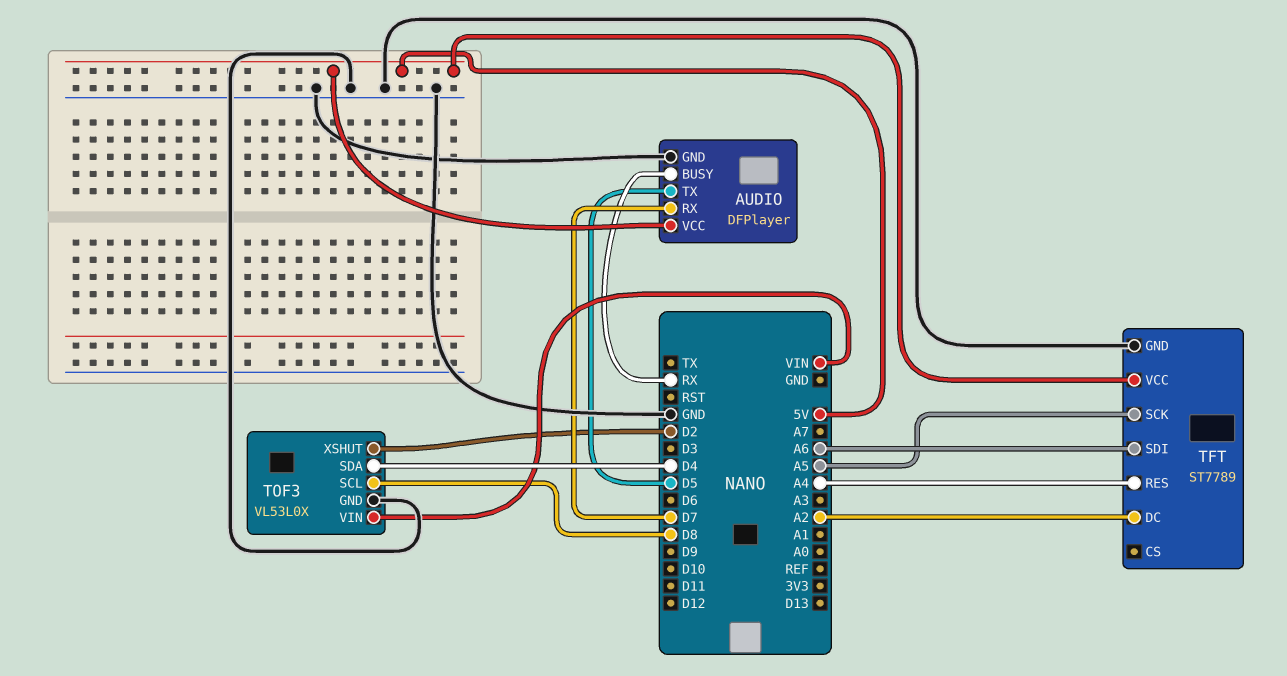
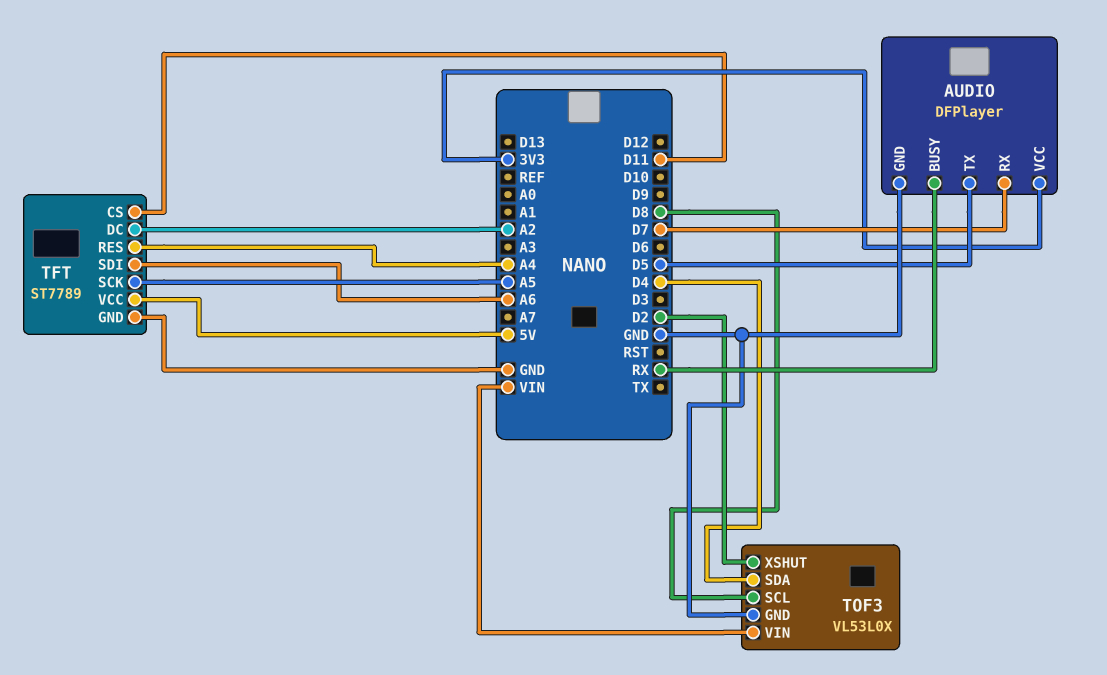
AUDIO pin VCC: 5V -> 3V3
TFT pin CS: none -> D11

